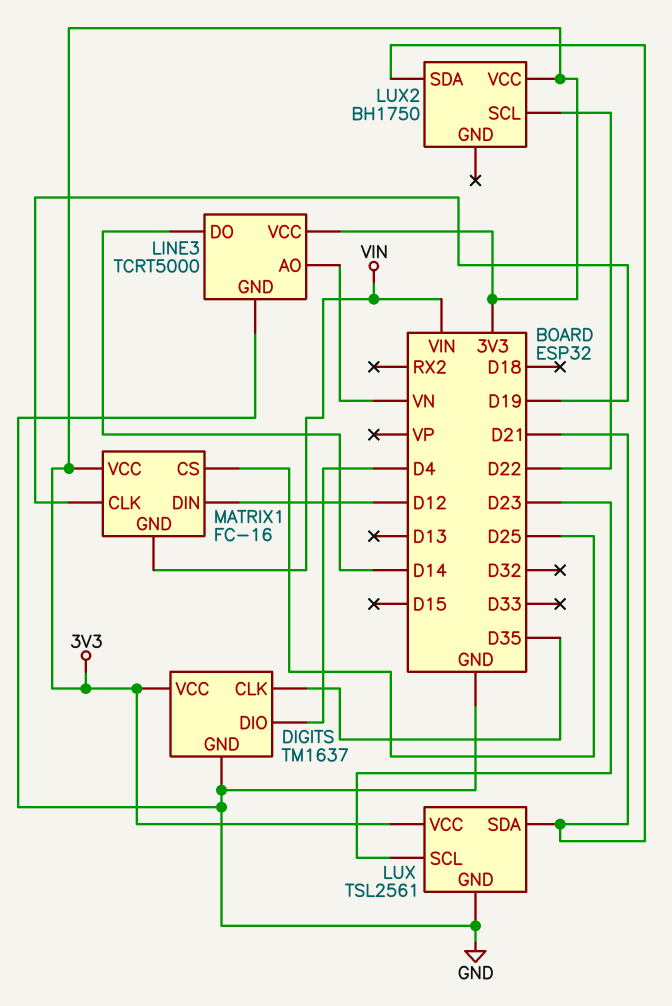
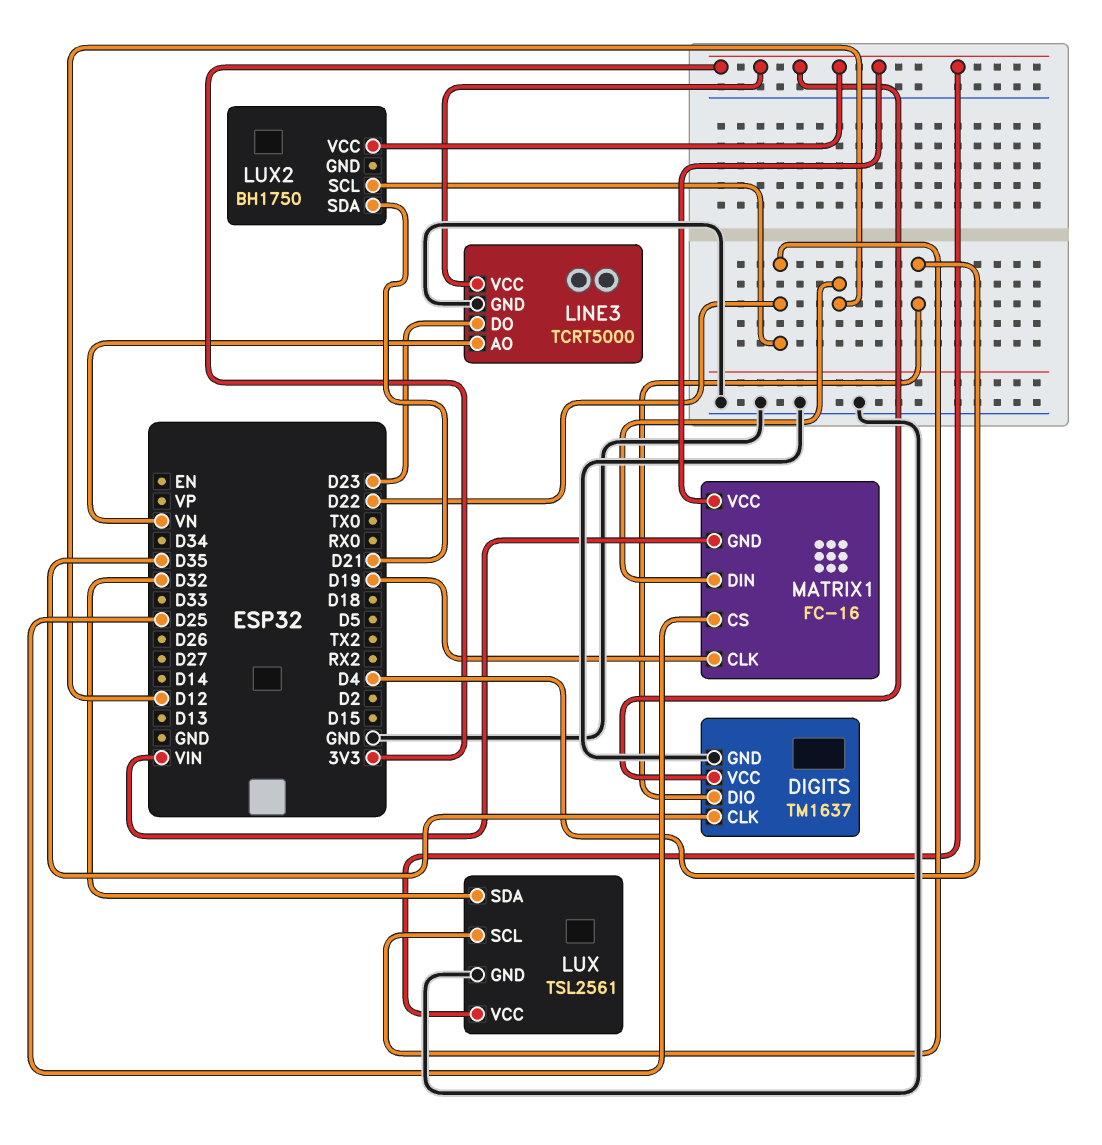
LINE3 pin DO: D14 -> D23
LUX pin SCL: D23 -> D22
LUX pin SDA: D21 -> D32

